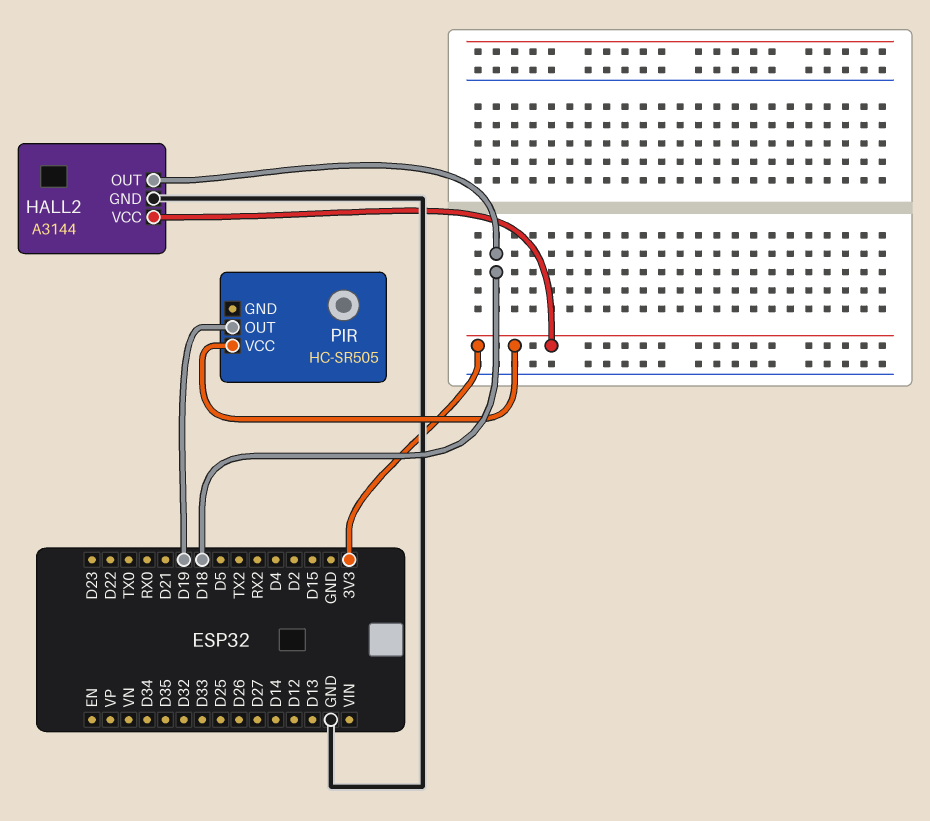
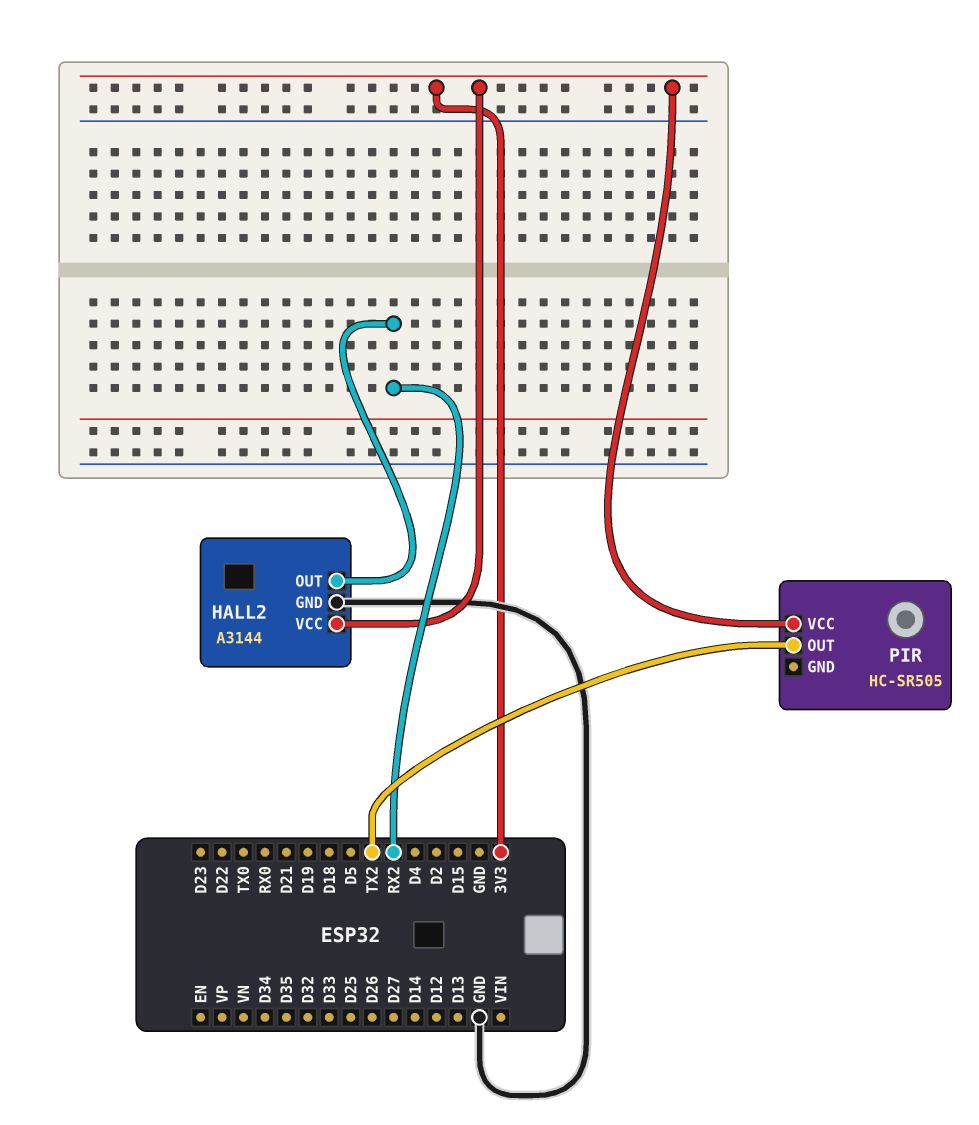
HALL2 pin OUT: D18 -> RX2
PIR pin OUT: D19 -> TX2

